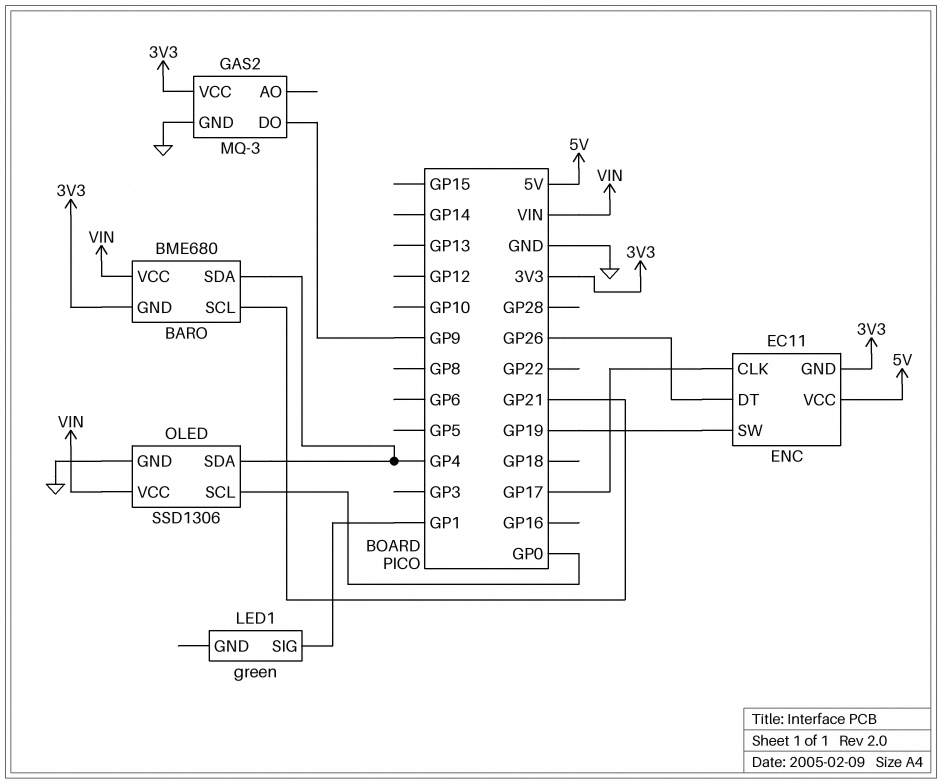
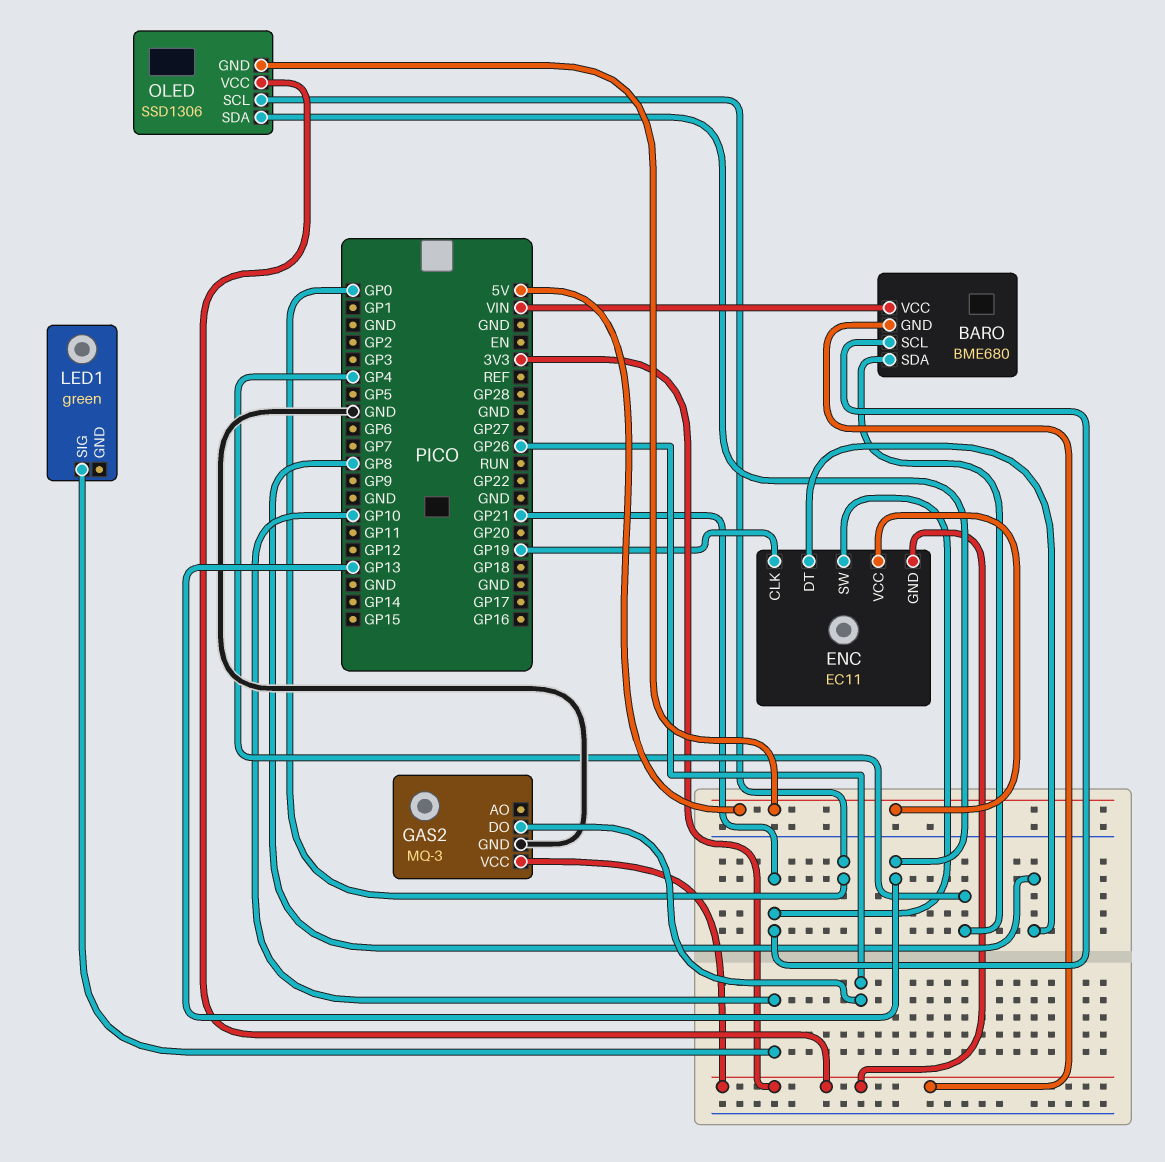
ENC pin CLK: GP17 -> GP19
ENC pin DT: GP26 -> GP8
ENC pin SW: GP19 -> GP21
GAS2 pin DO: GP9 -> GP26
LED1 pin SIG: GP1 -> GP10
OLED pin GND: GND -> 5V
OLED pin SDA: GP4 -> GP13
OLED pin VCC: VIN -> 3V3

